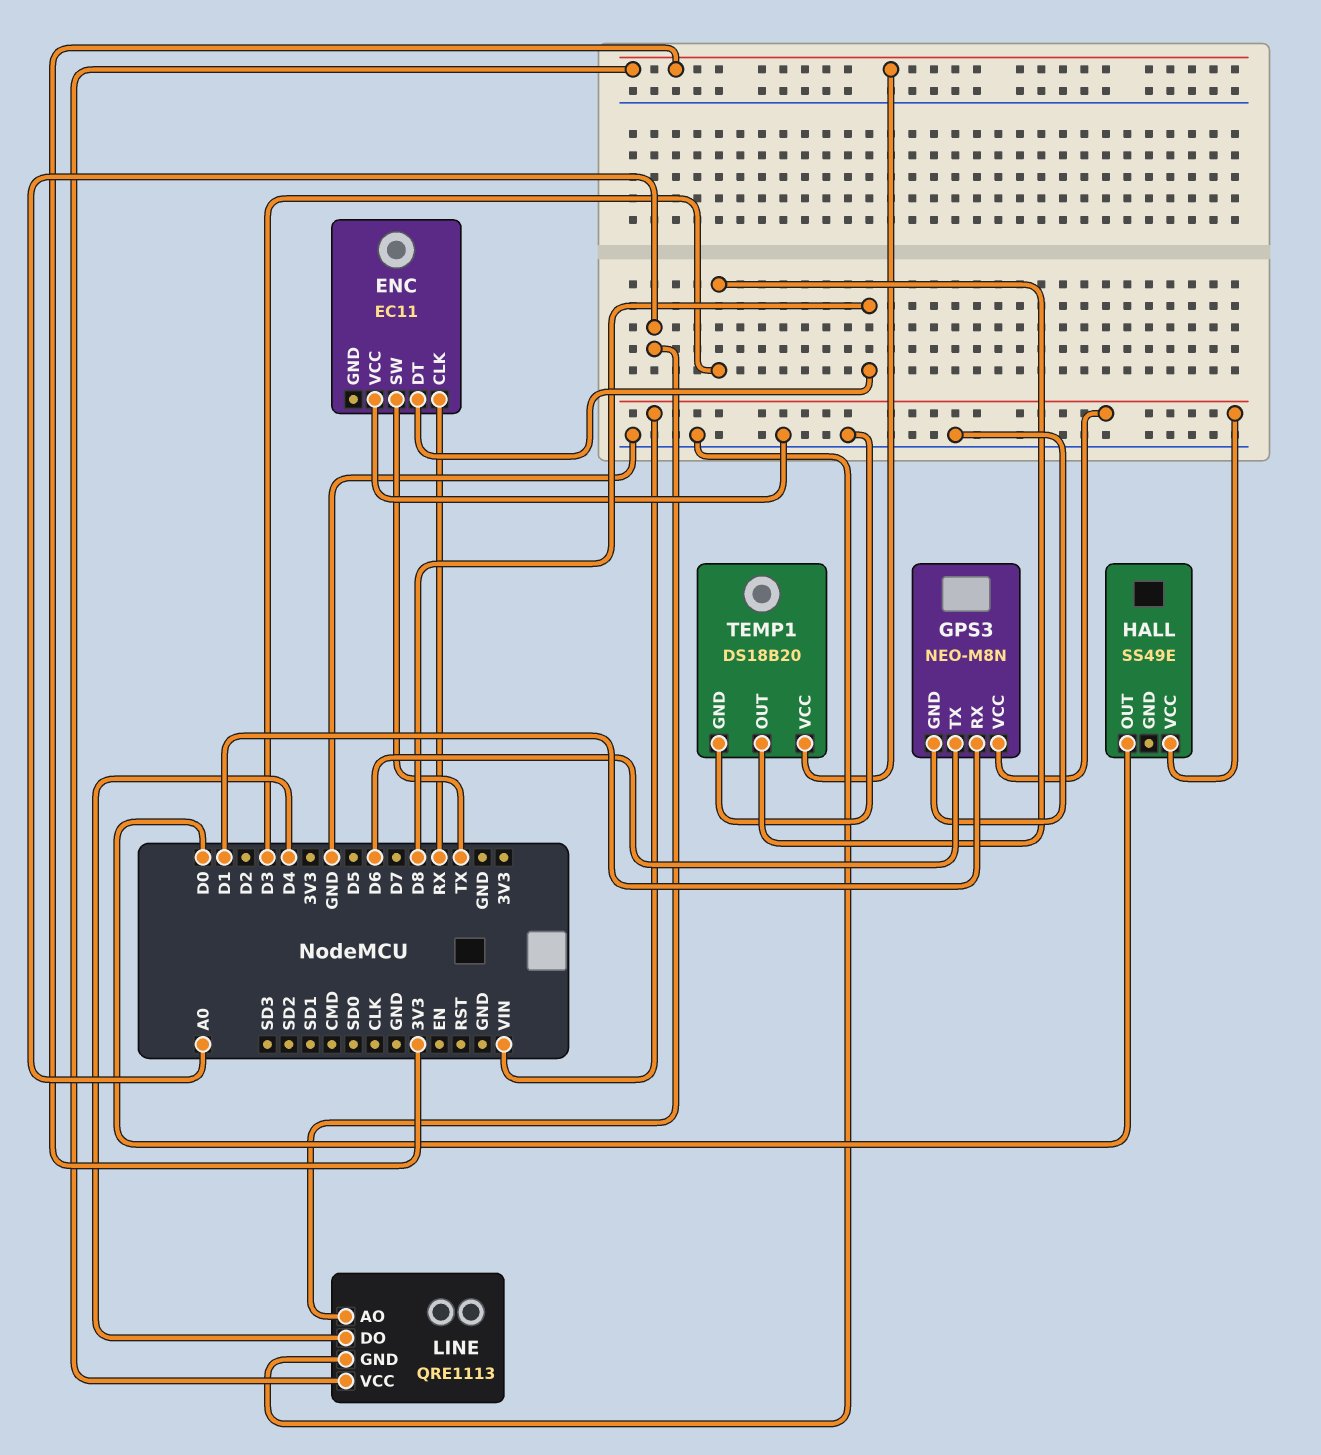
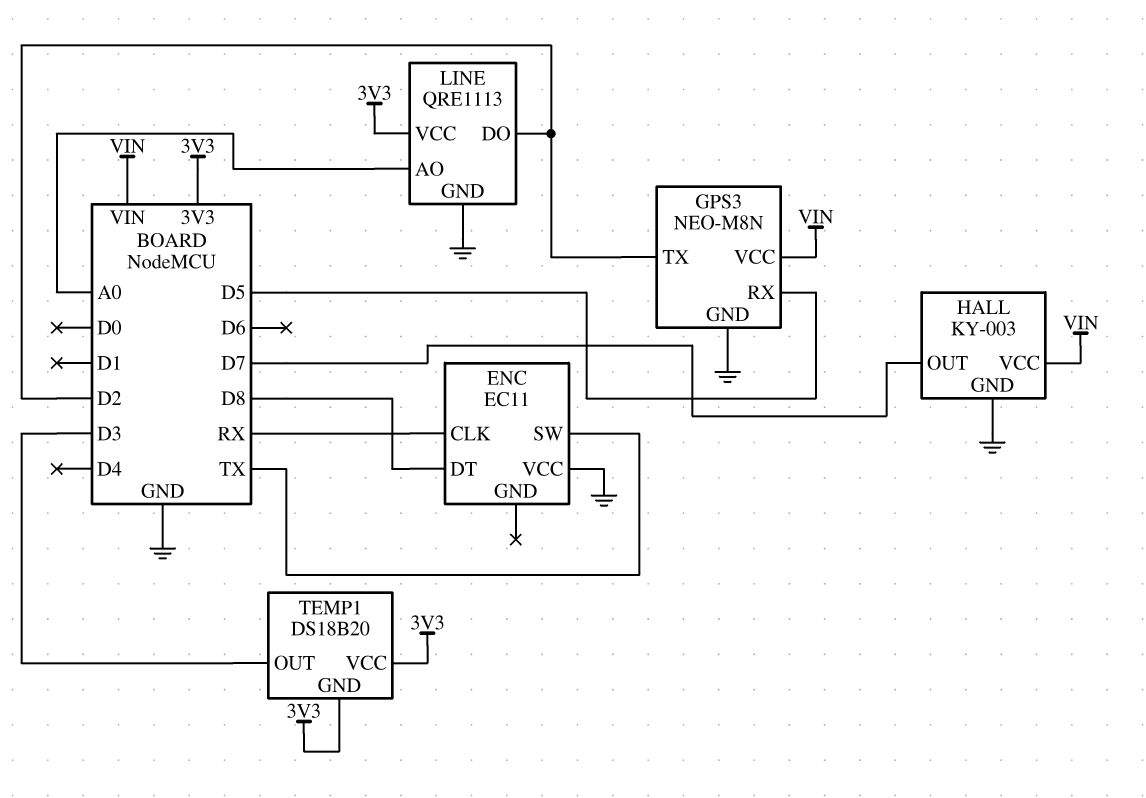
GPS3 pin RX: D1 -> D5
GPS3 pin TX: D6 -> D2
HALL: SS49E -> KY-003
HALL pin GND: none -> GND
HALL pin OUT: D0 -> D7
LINE pin DO: D4 -> D2
TEMP1 pin GND: GND -> 3V3

